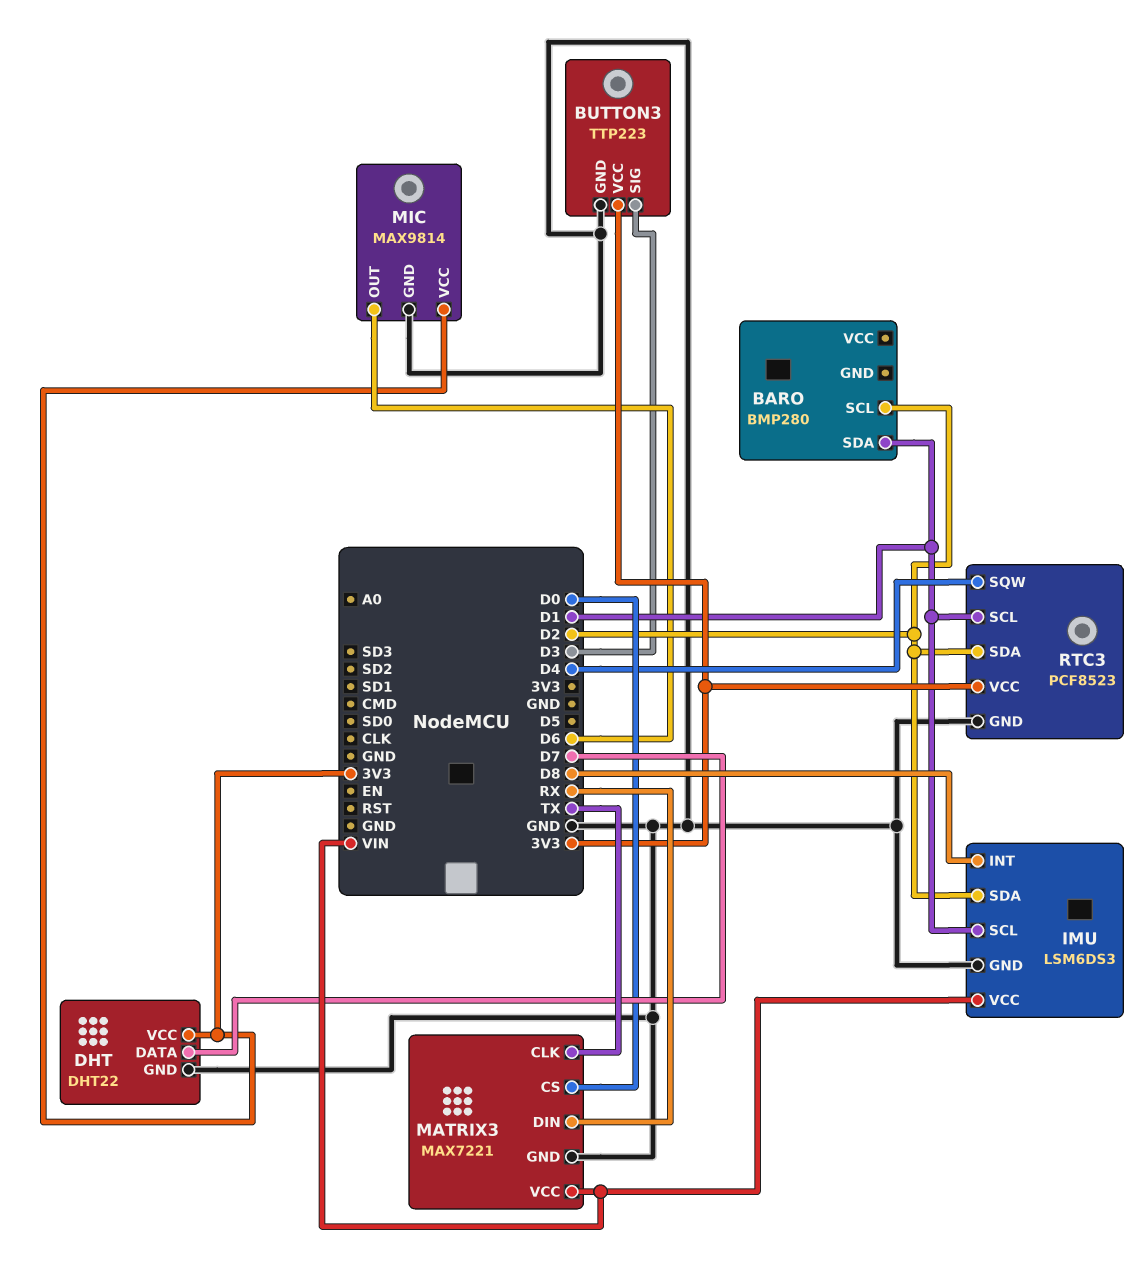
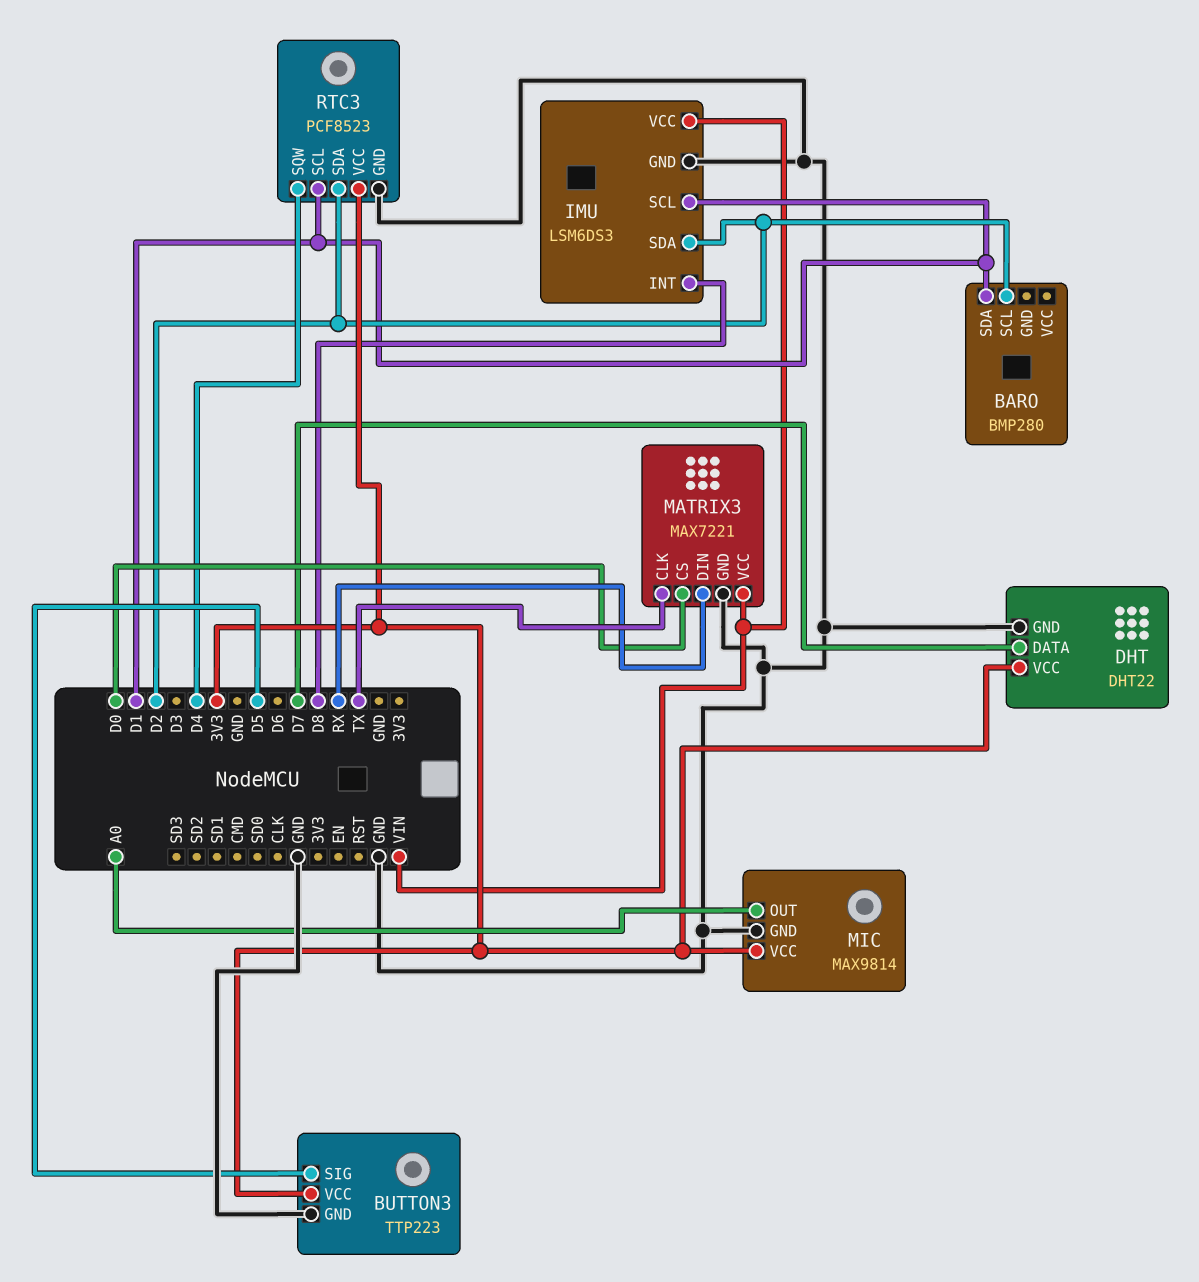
BUTTON3 pin SIG: D3 -> D5
MIC pin OUT: D6 -> A0

